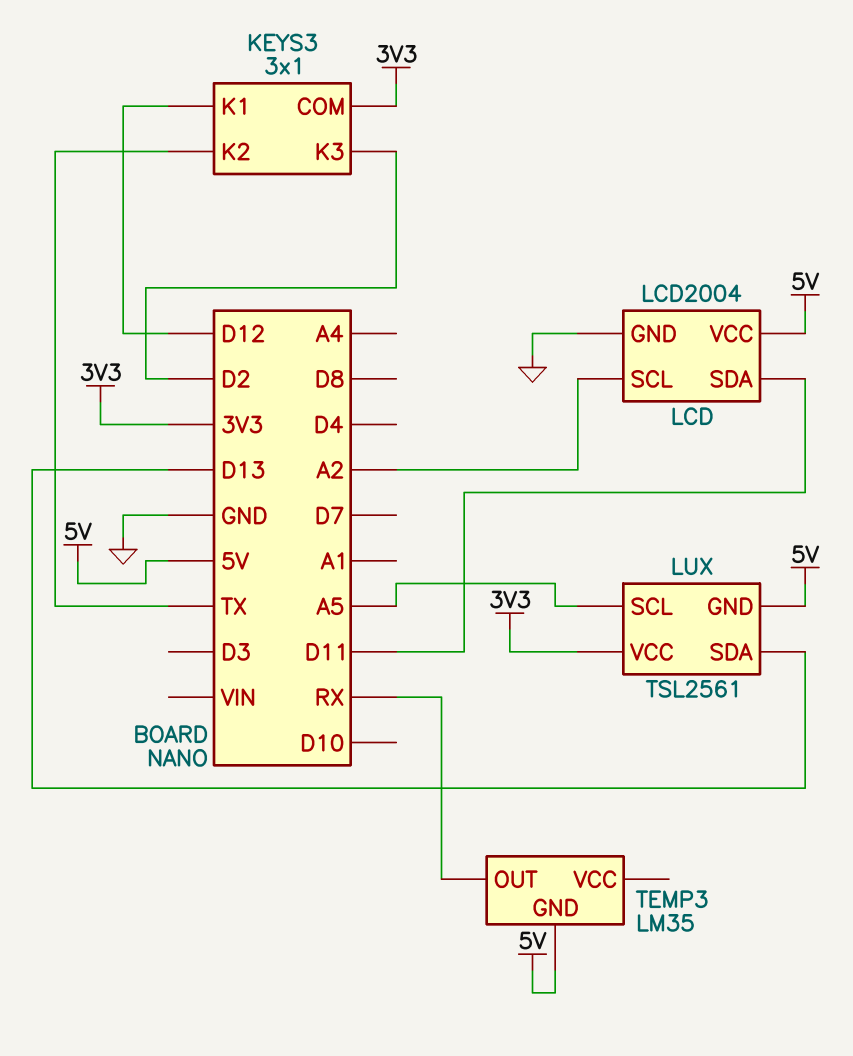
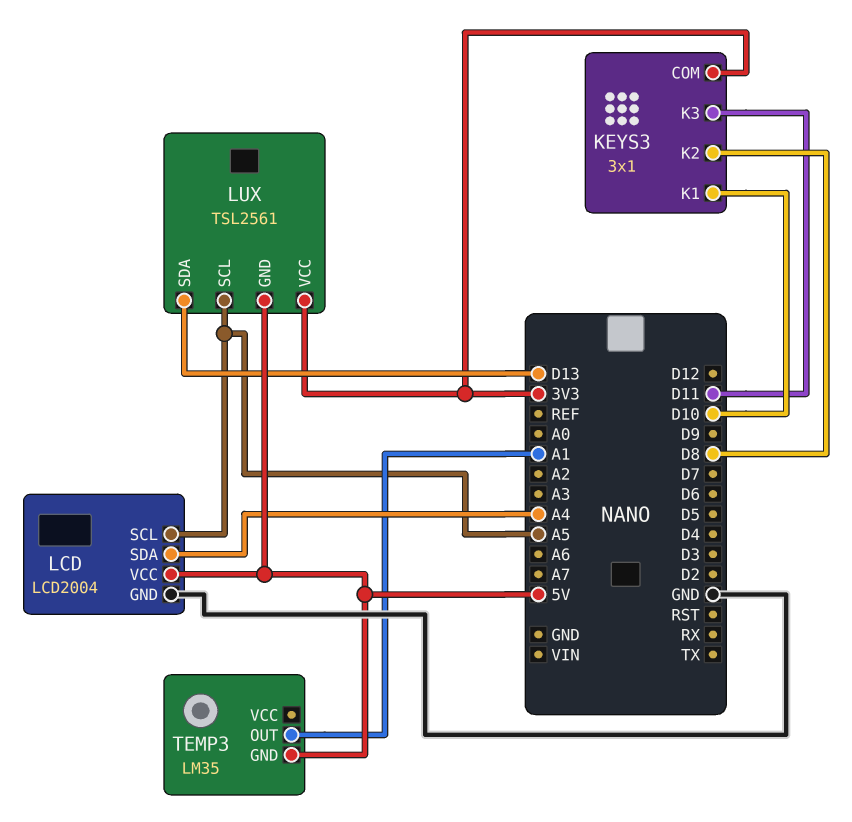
KEYS3 pin K1: D12 -> D10
KEYS3 pin K2: TX -> D8
KEYS3 pin K3: D2 -> D11
LCD pin SCL: A2 -> A5
LCD pin SDA: D11 -> A4
TEMP3 pin OUT: RX -> A1

